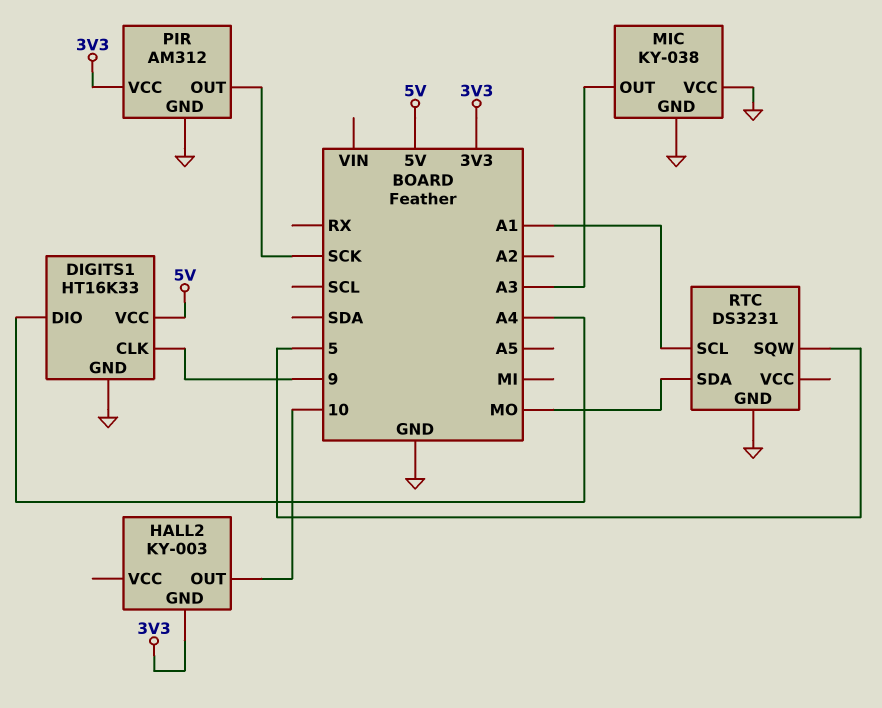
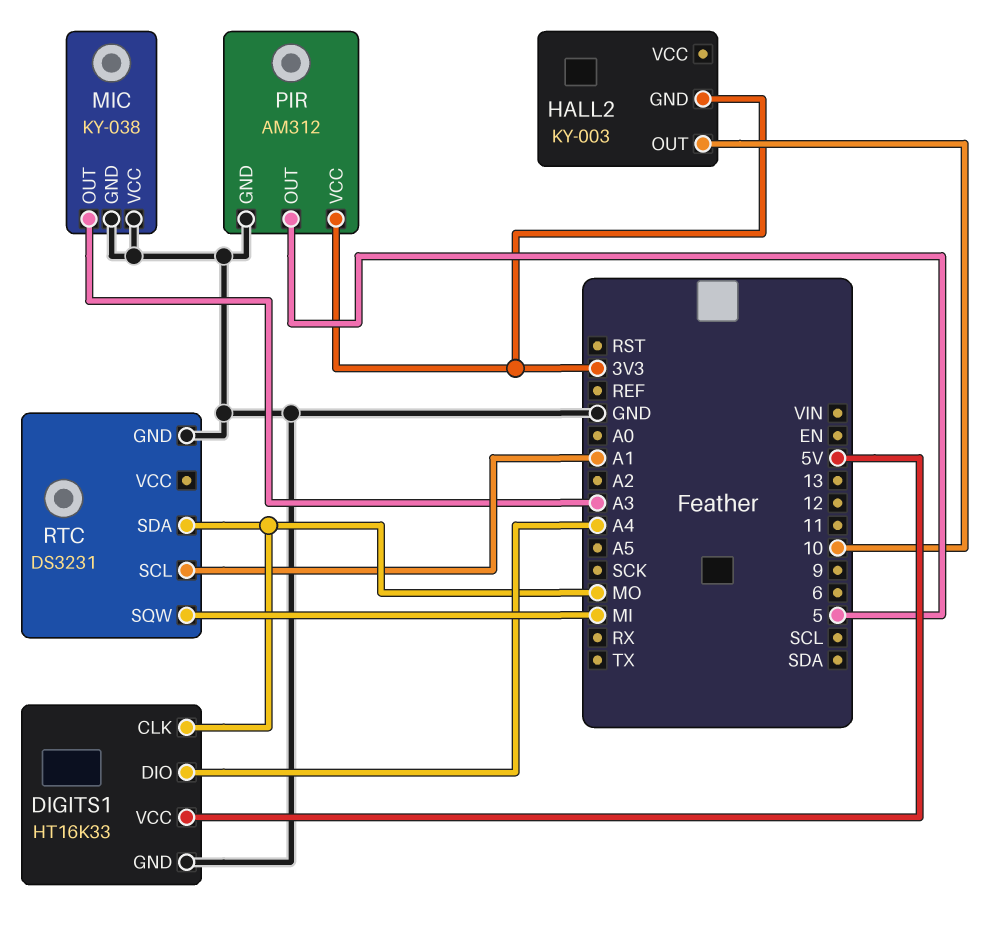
DIGITS1 pin CLK: 9 -> MO
PIR pin OUT: SCK -> 5
RTC pin SQW: 5 -> MI

